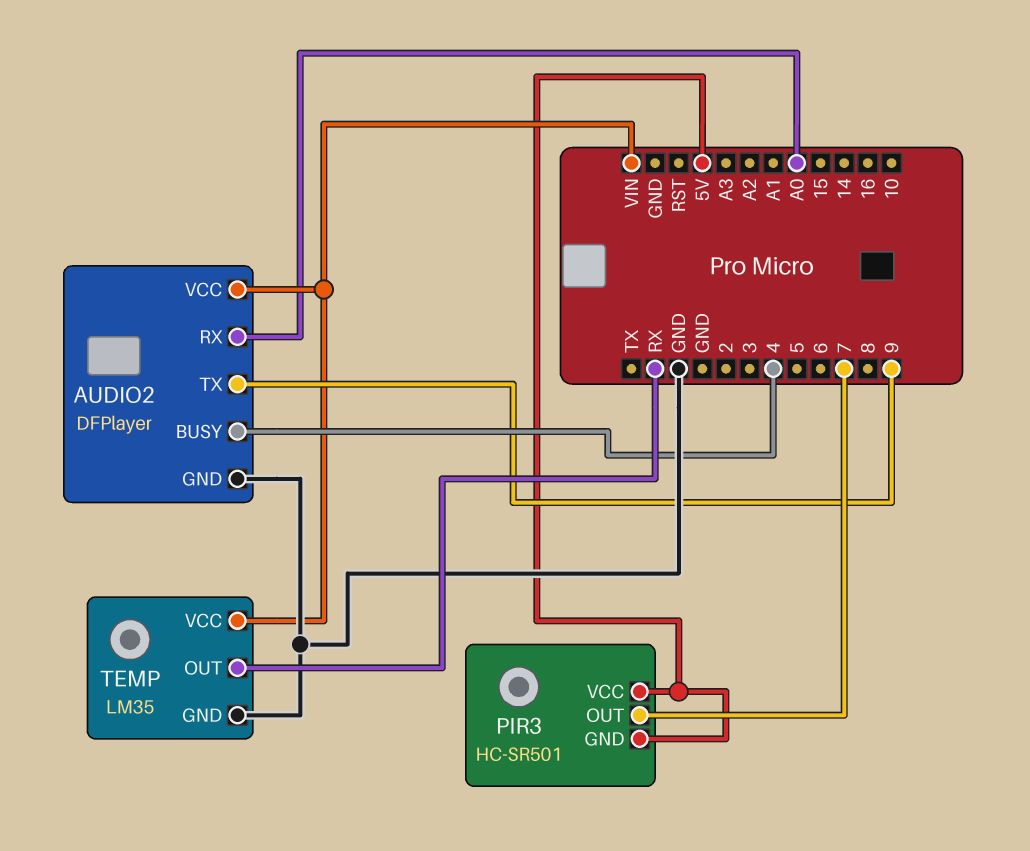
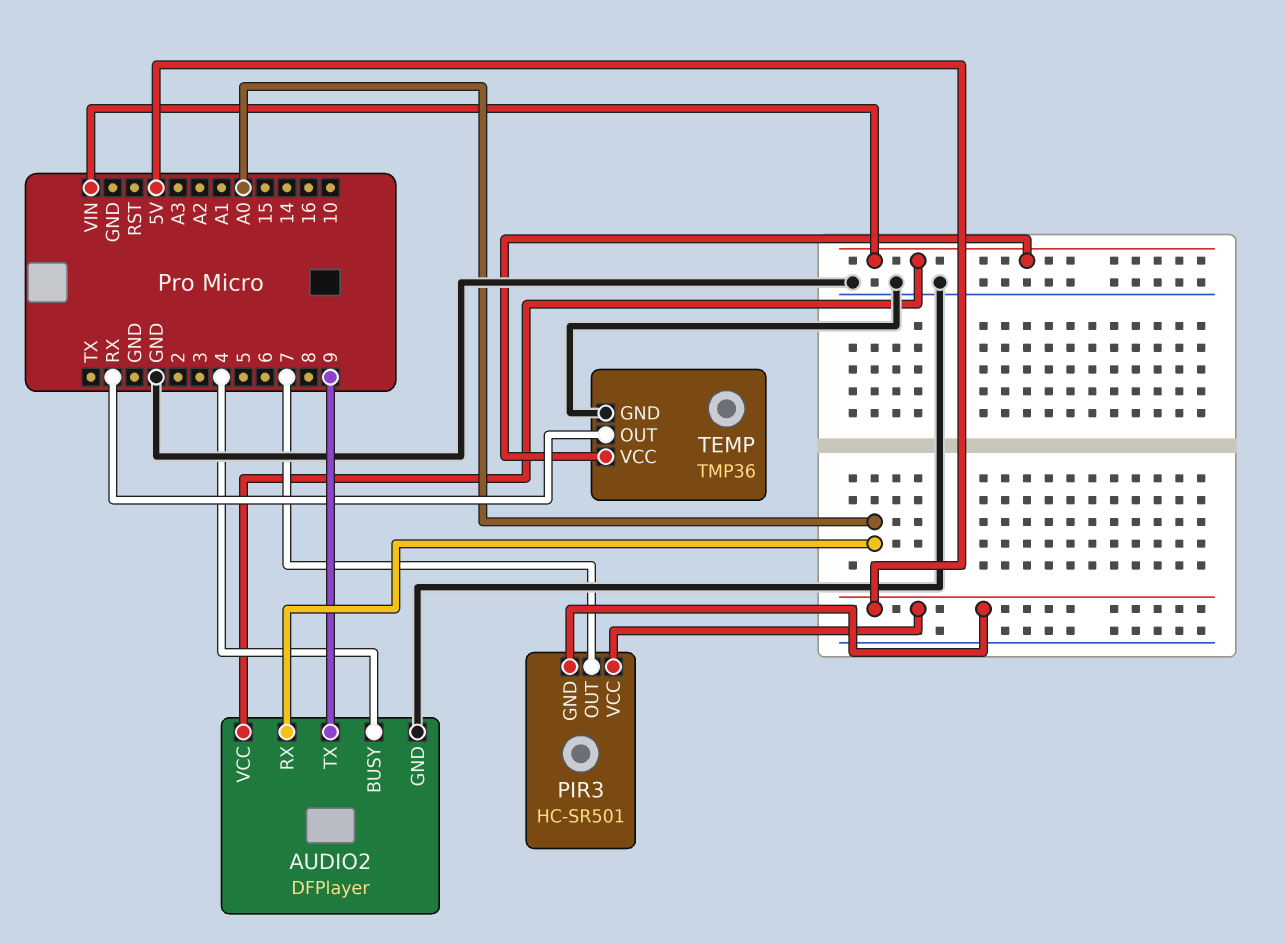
TEMP: LM35 -> TMP36

